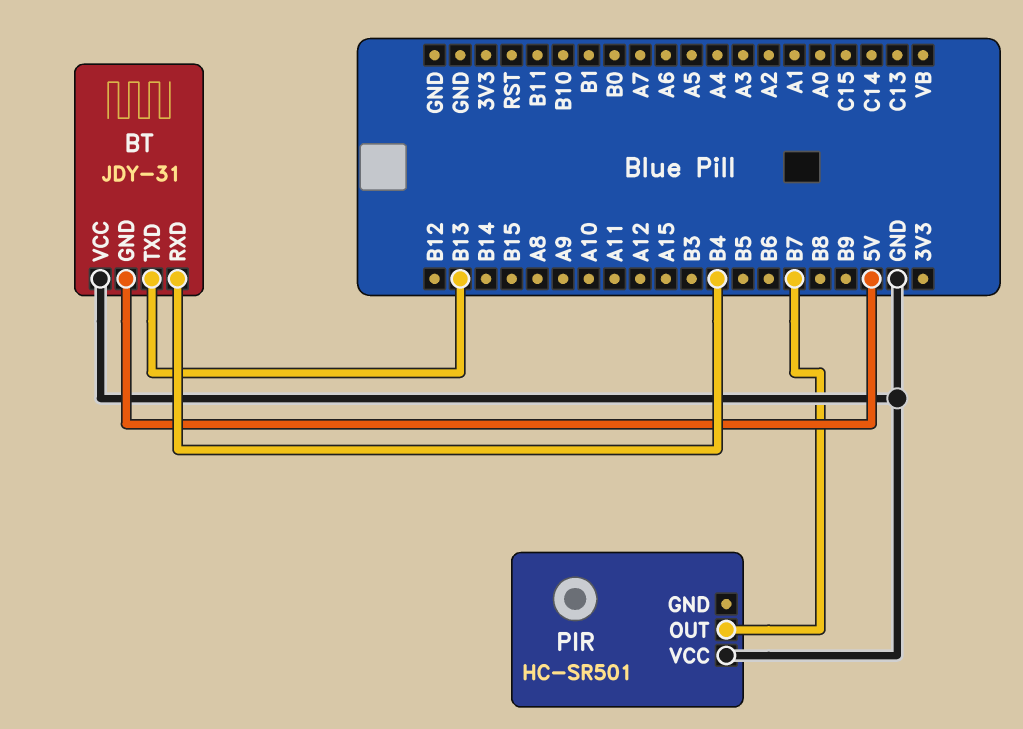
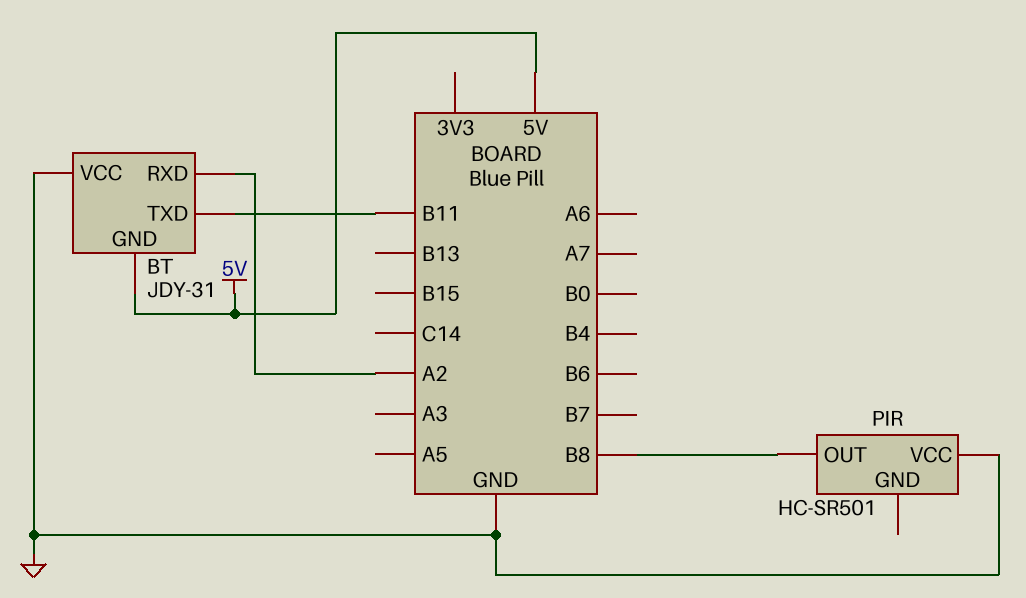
BT pin RXD: B4 -> A2
BT pin TXD: B13 -> B11
PIR pin OUT: B7 -> B8

